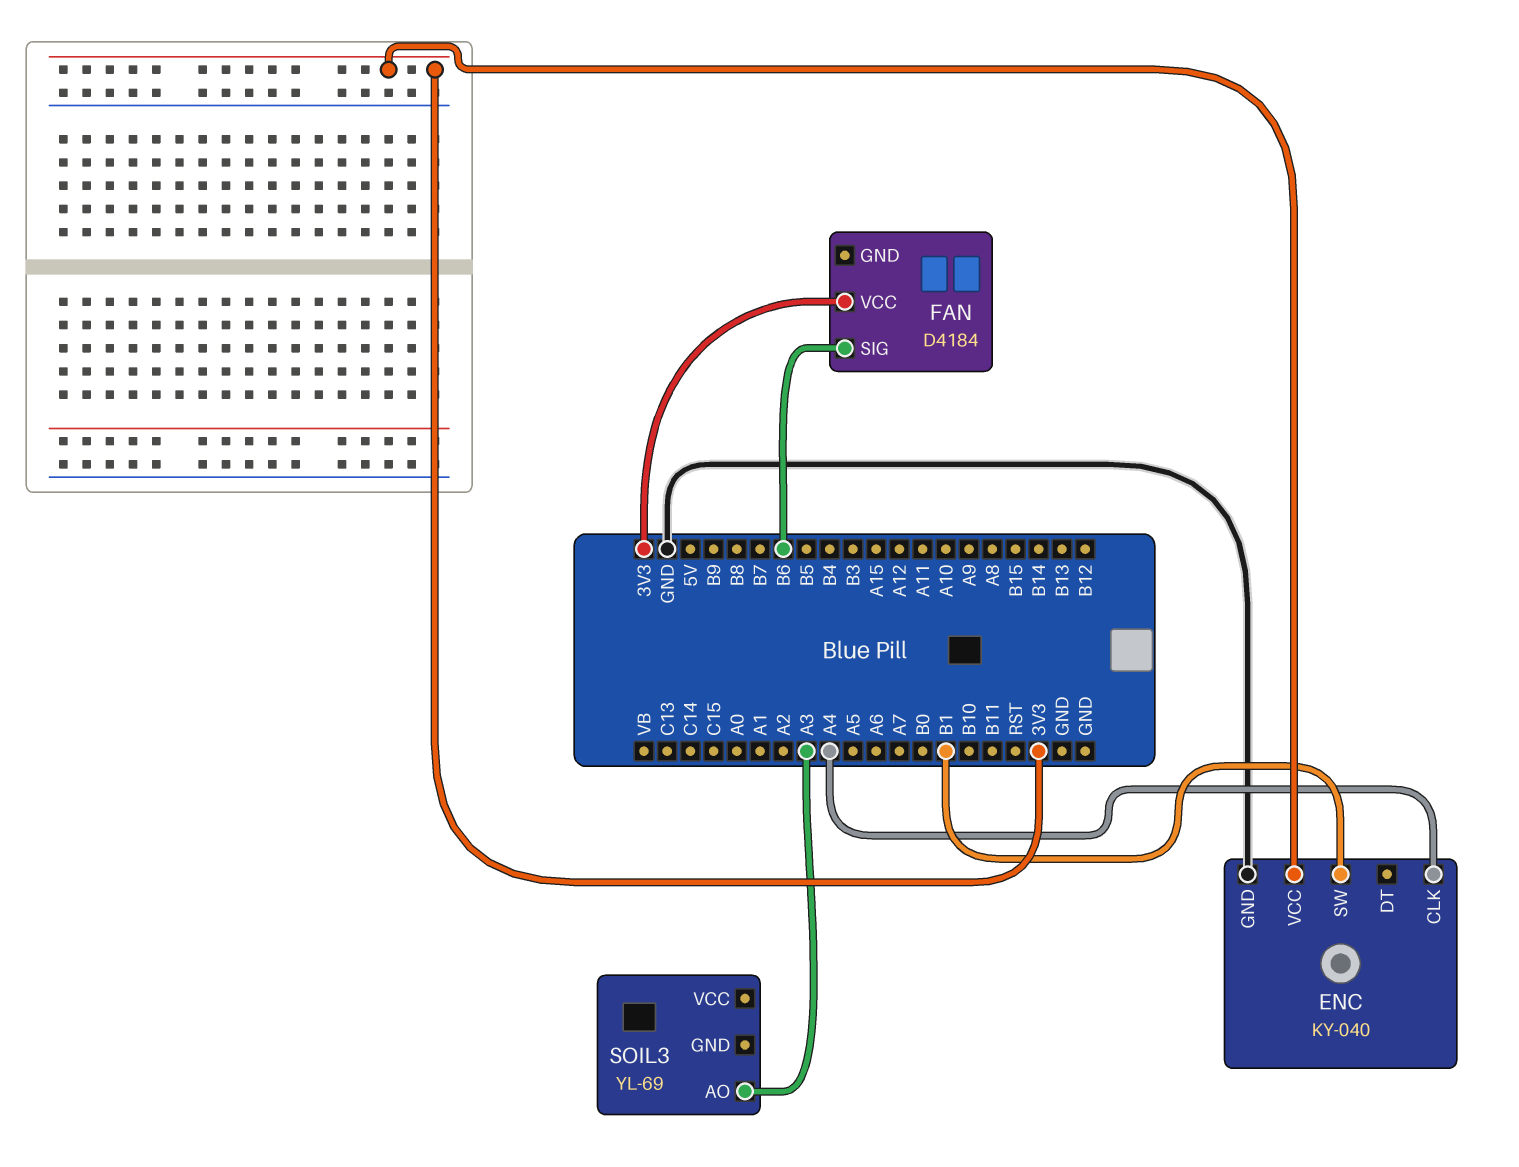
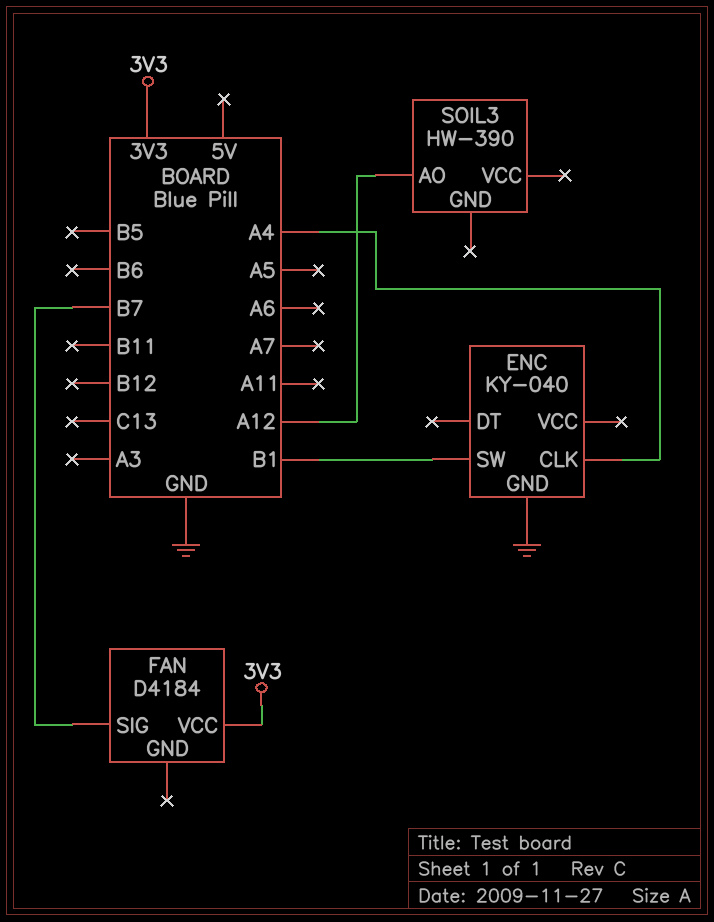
ENC pin VCC: 3V3 -> none
FAN pin SIG: B6 -> B7
SOIL3: YL-69 -> HW-390
SOIL3 pin AO: A3 -> A12

